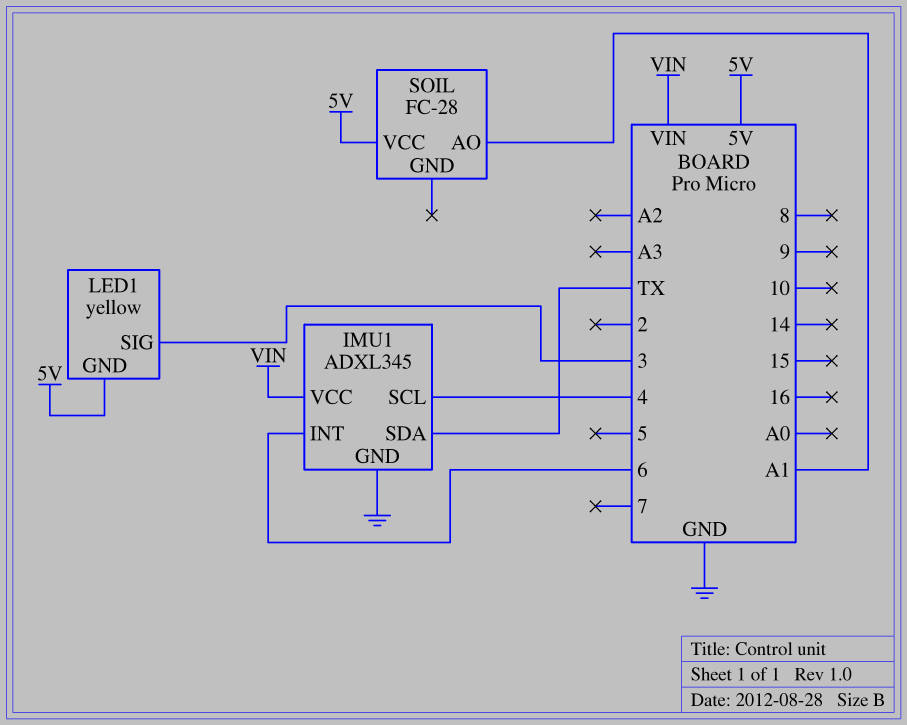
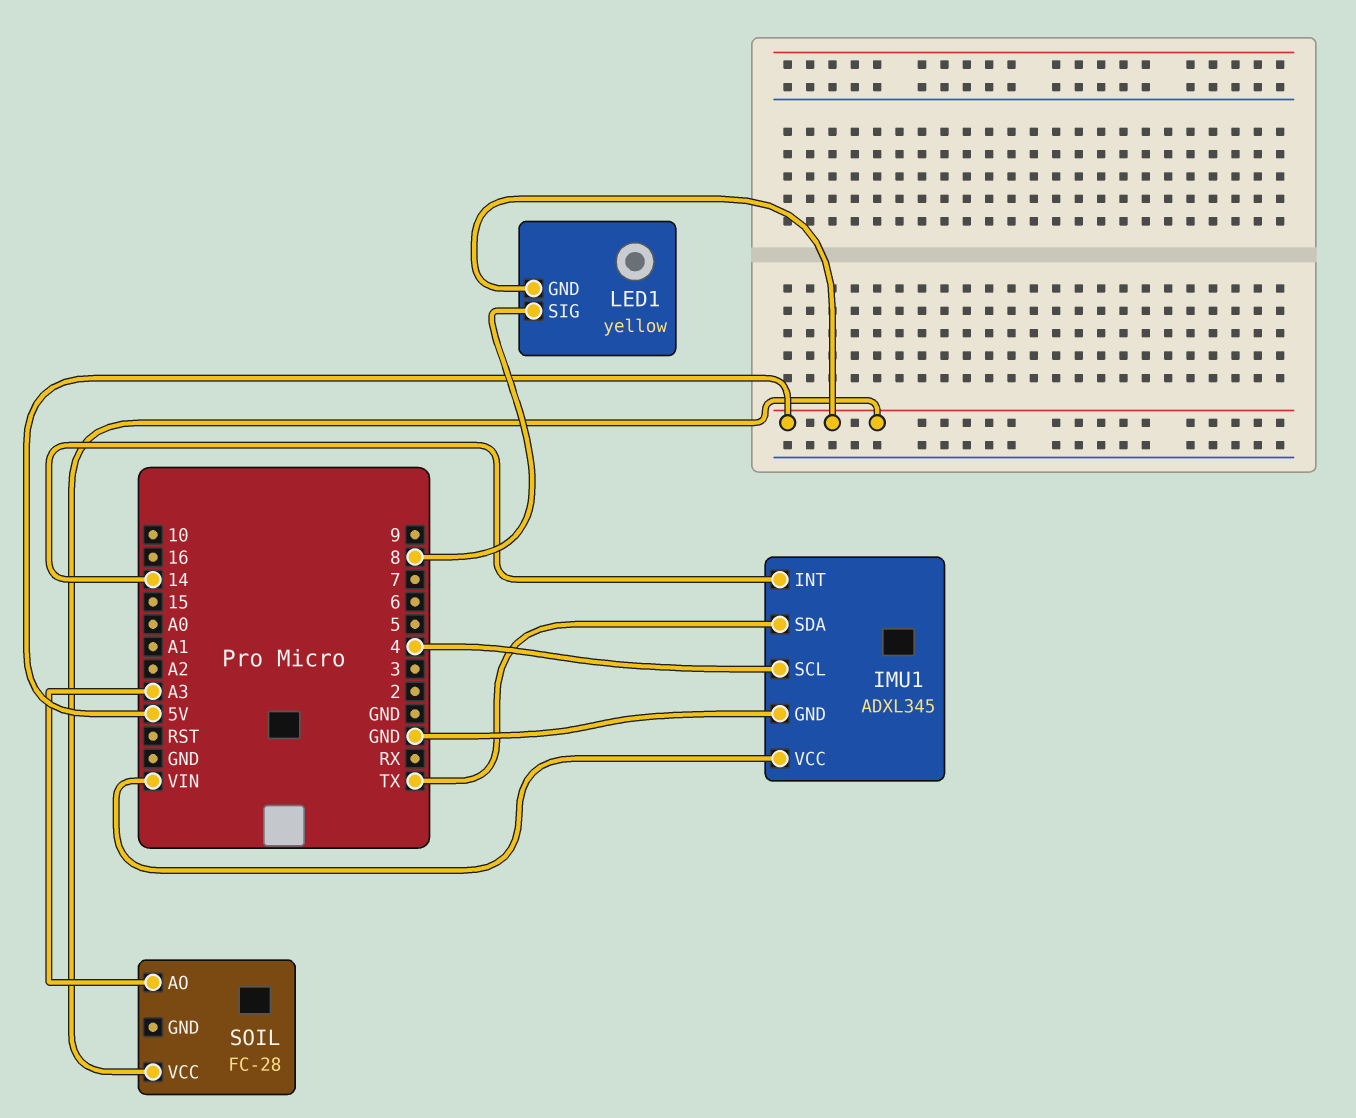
IMU1 pin INT: 6 -> 14
LED1 pin SIG: 3 -> 8
SOIL pin AO: A1 -> A3

